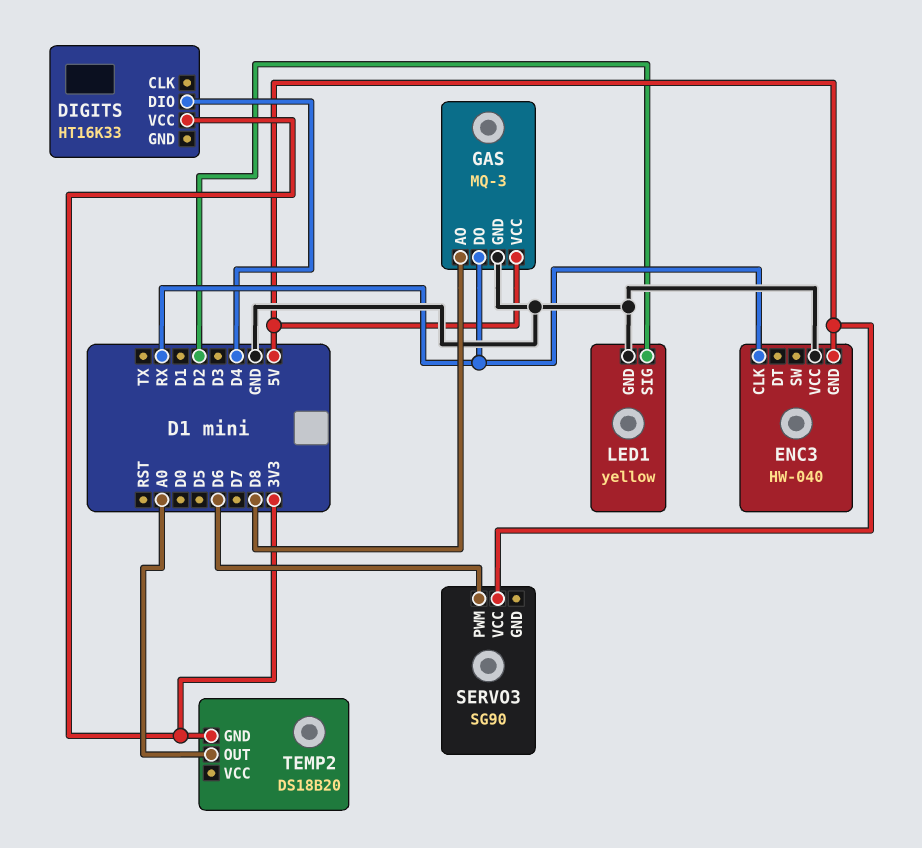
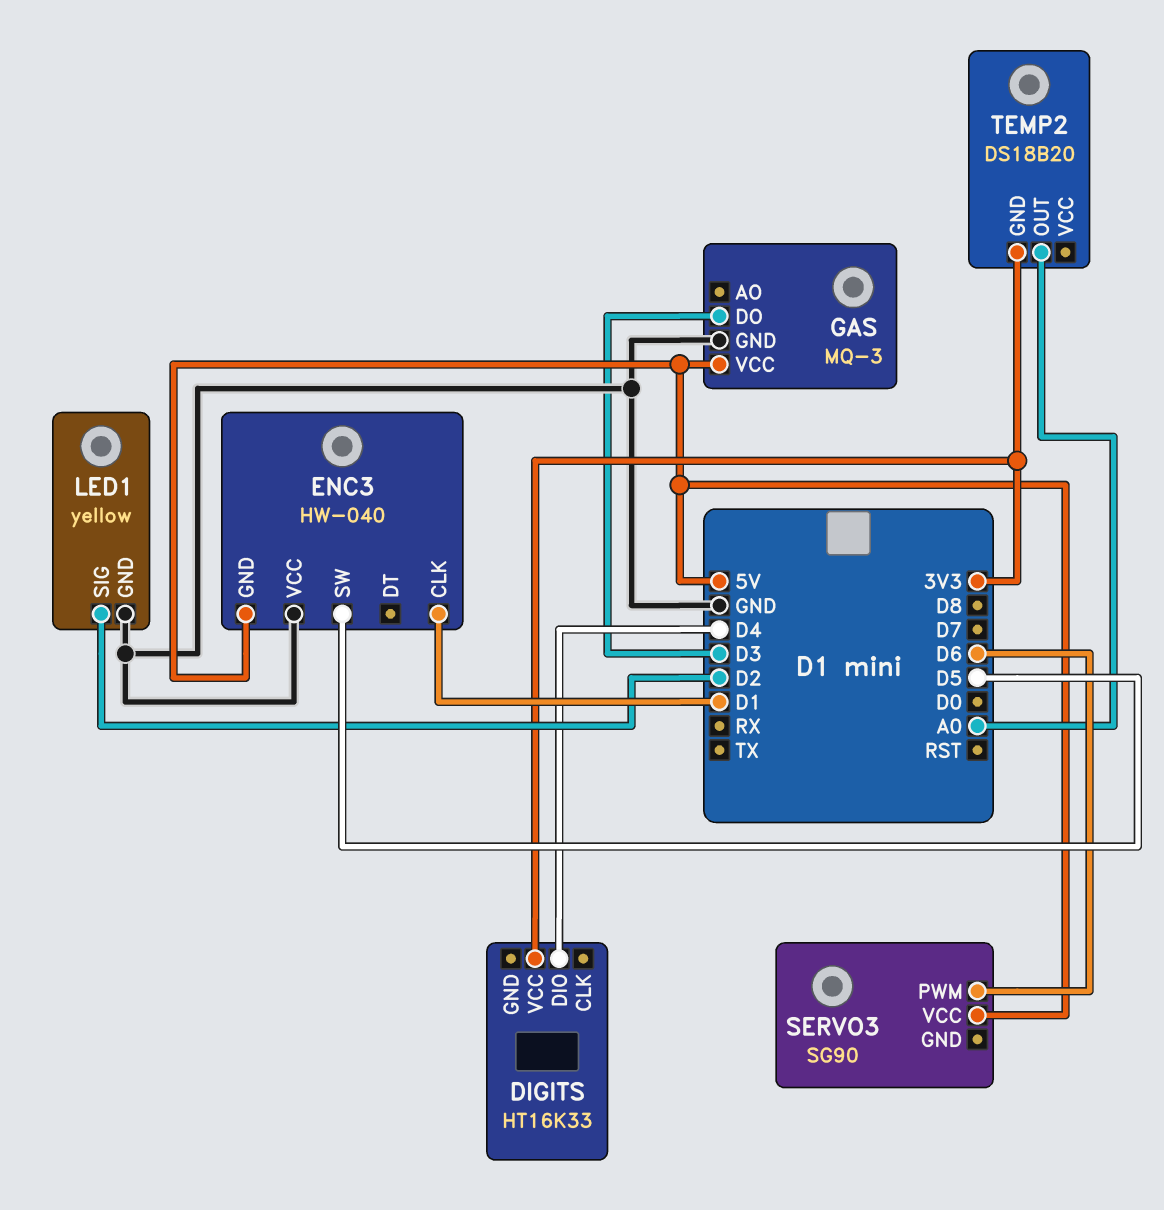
ENC3 pin CLK: RX -> D1
ENC3 pin SW: none -> D5
GAS pin AO: D8 -> none
GAS pin DO: RX -> D3

